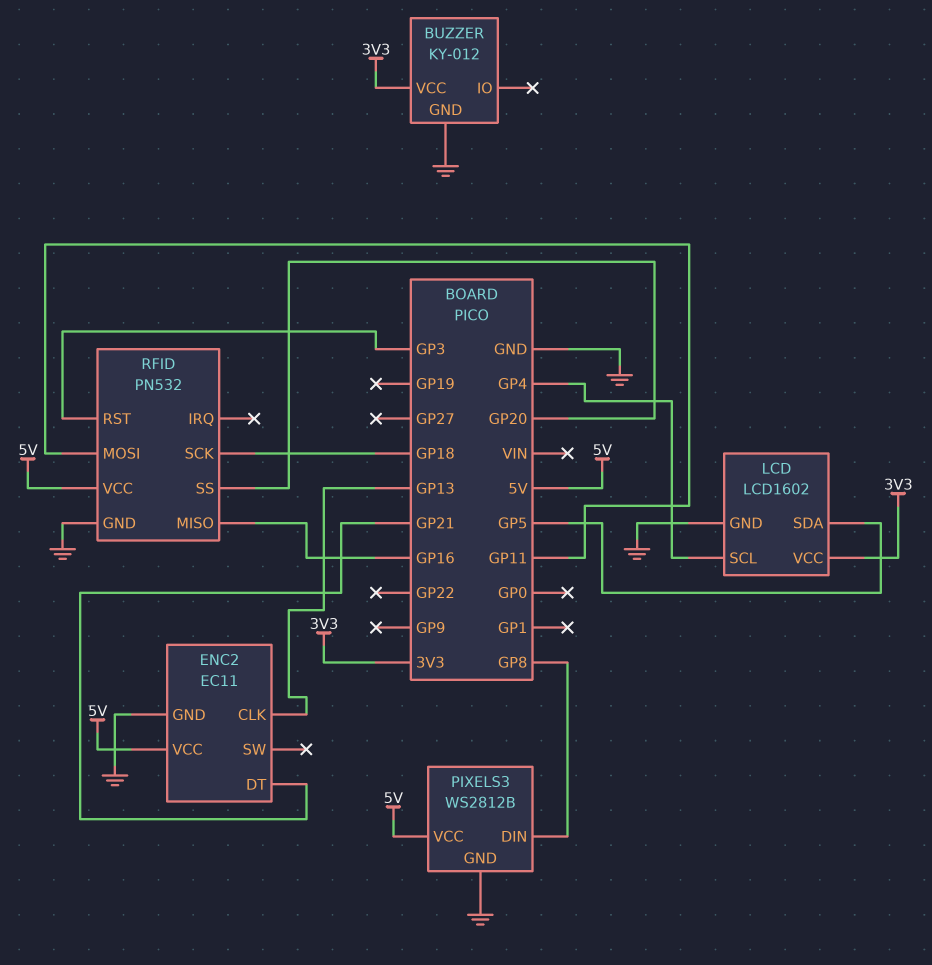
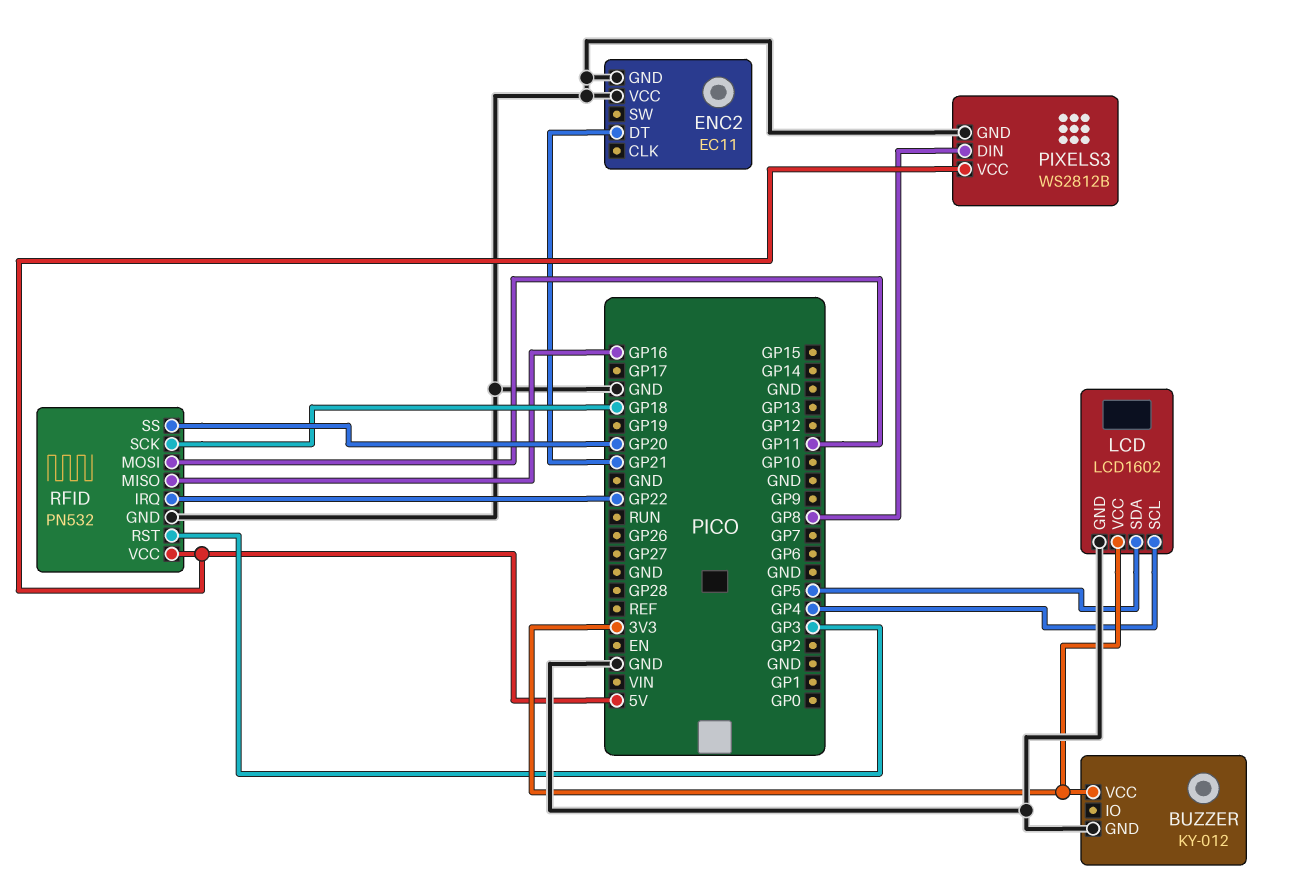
ENC2 pin CLK: GP13 -> none
ENC2 pin VCC: 5V -> GND
RFID pin IRQ: none -> GP22

